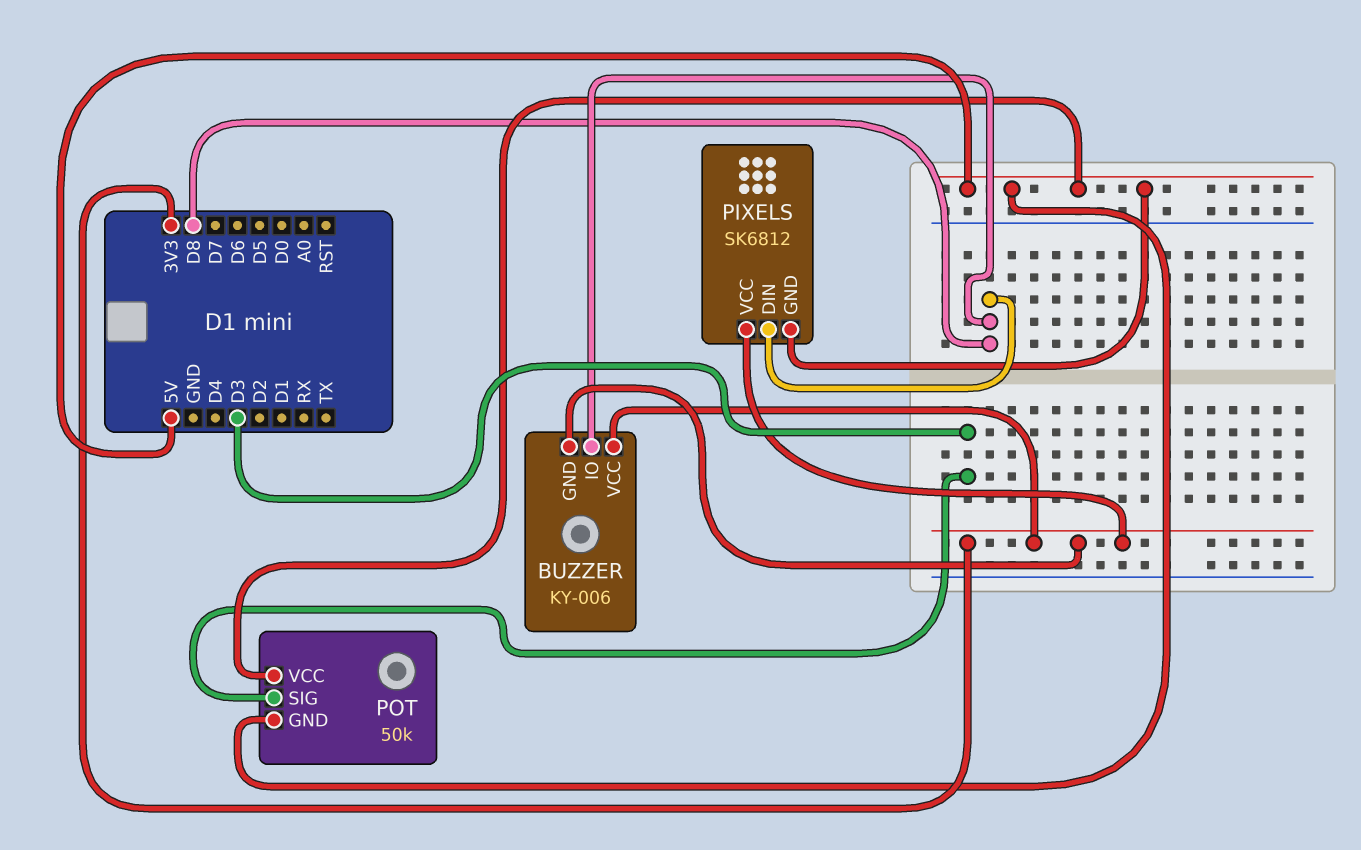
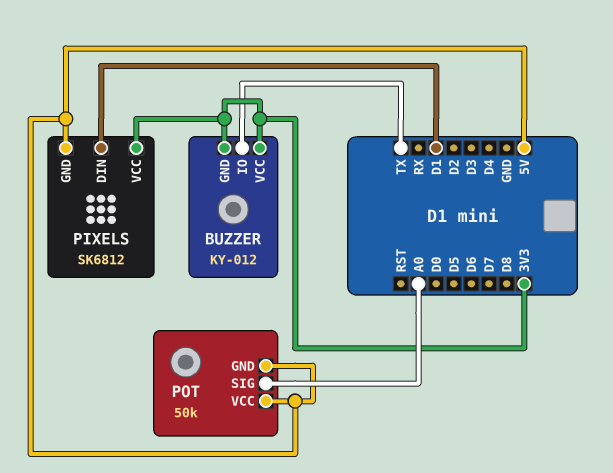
BUZZER: KY-006 -> KY-012
BUZZER pin IO: D8 -> TX
PIXELS pin DIN: D8 -> D1
POT pin SIG: D3 -> A0

